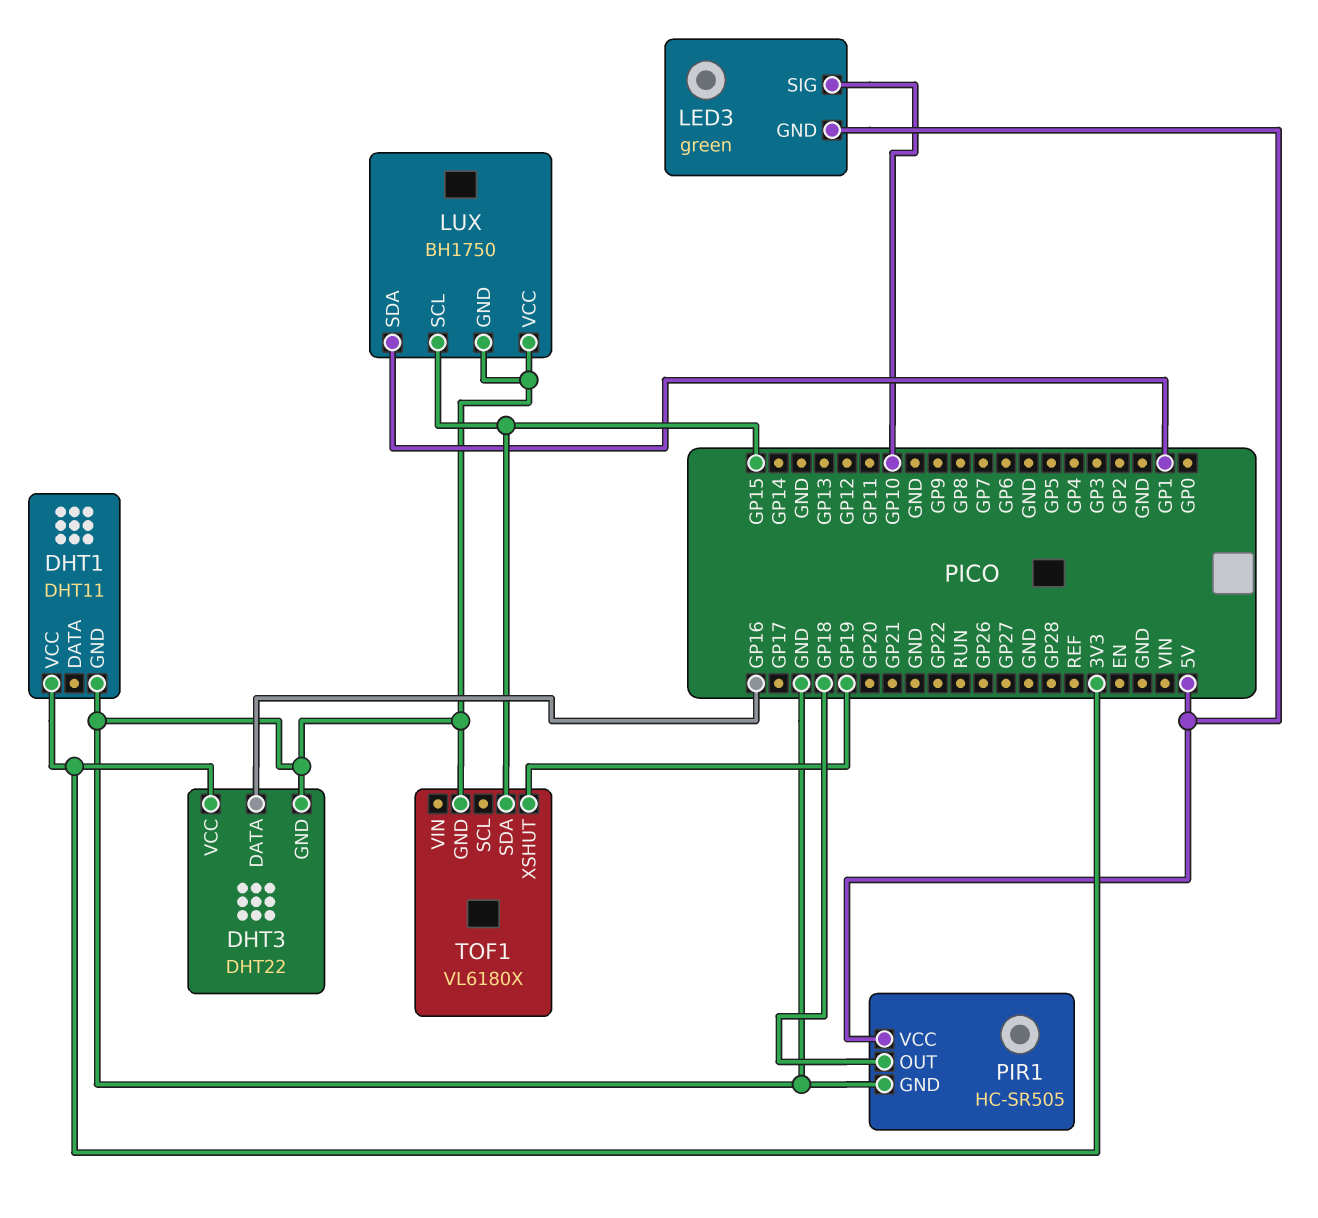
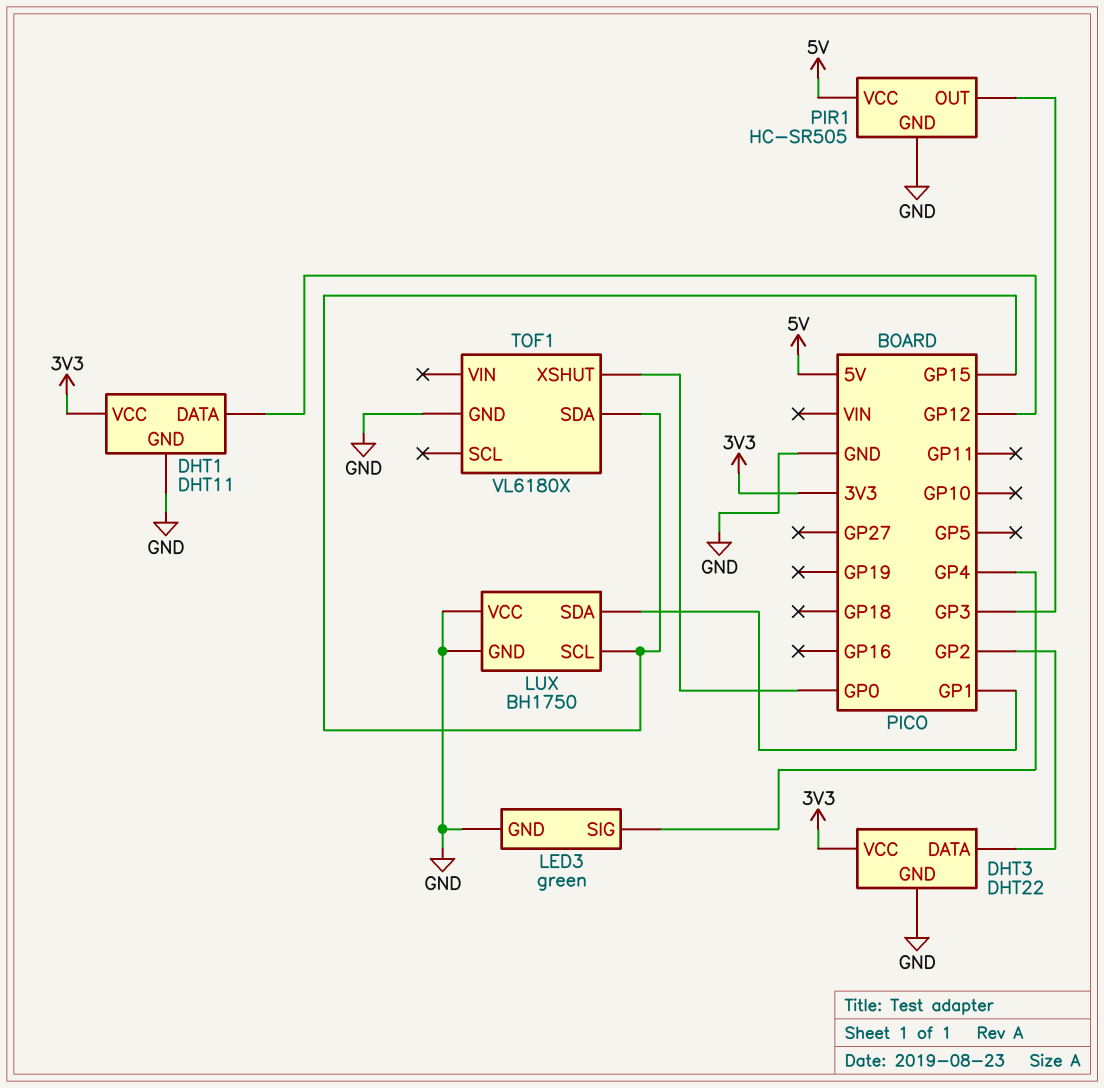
DHT1 pin DATA: none -> GP12
DHT3 pin DATA: GP16 -> GP2
LED3 pin GND: 5V -> GND
LED3 pin SIG: GP10 -> GP4
PIR1 pin OUT: GP18 -> GP3
TOF1 pin XSHUT: GP19 -> GP0

